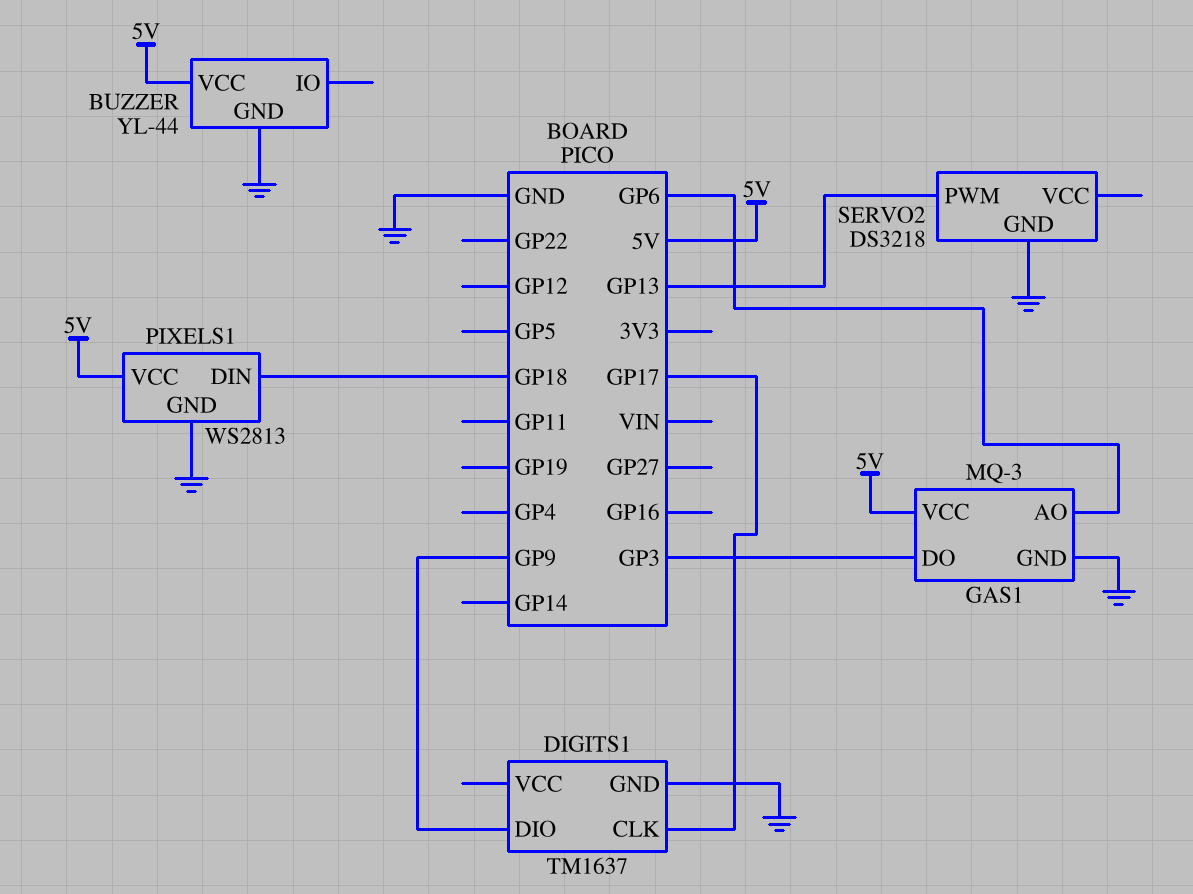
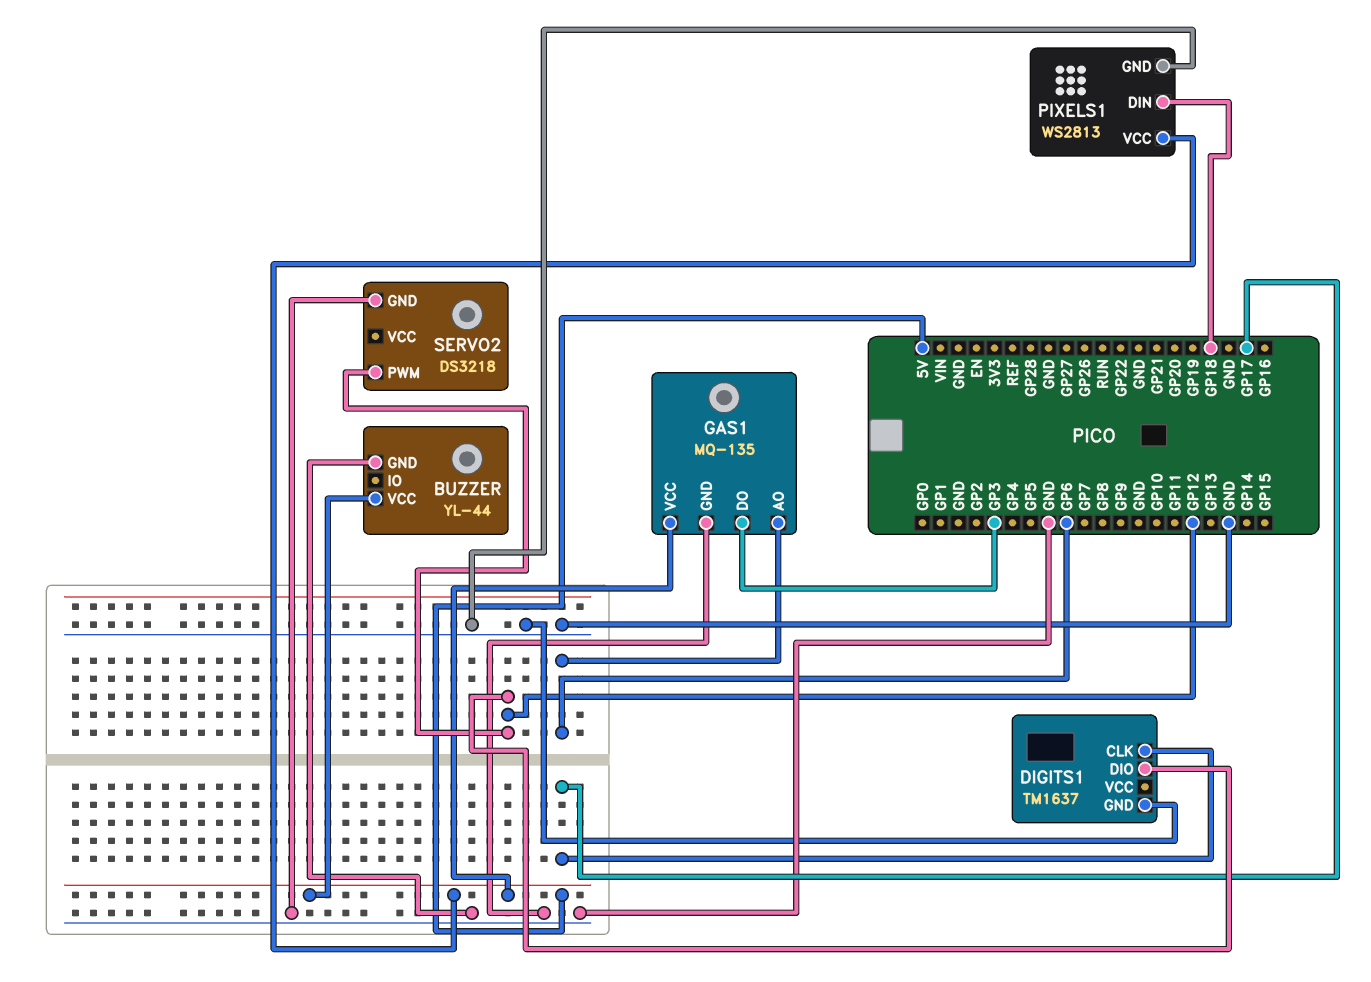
DIGITS1 pin DIO: GP9 -> GP12
GAS1: MQ-3 -> MQ-135
SERVO2 pin PWM: GP13 -> GP12

